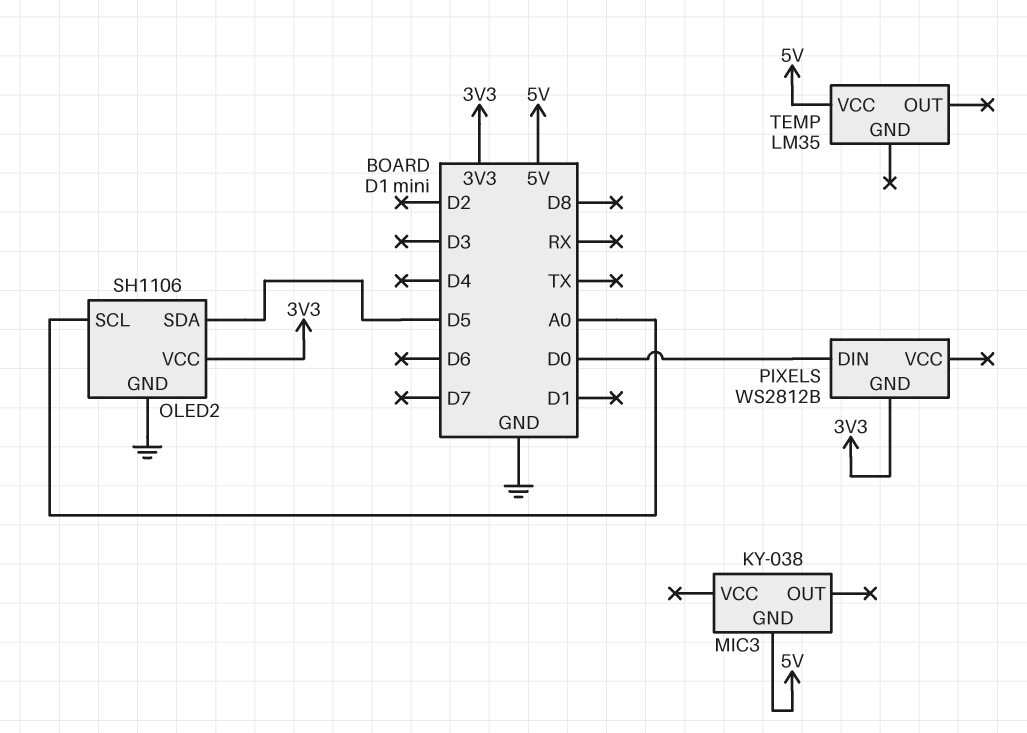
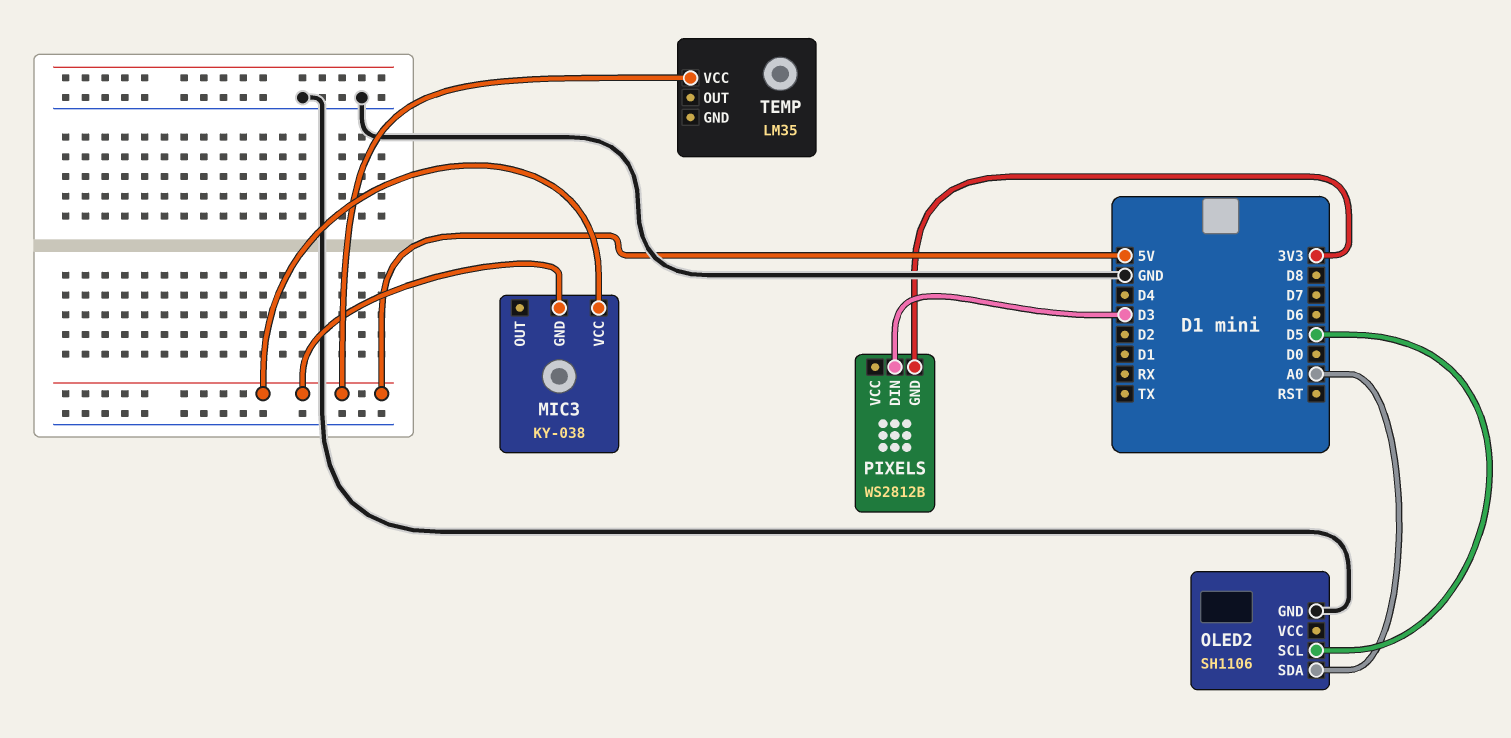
MIC3 pin VCC: none -> 5V
OLED2 pin SCL: A0 -> D5
OLED2 pin SDA: D5 -> A0
OLED2 pin VCC: 3V3 -> none
PIXELS pin DIN: D0 -> D3

